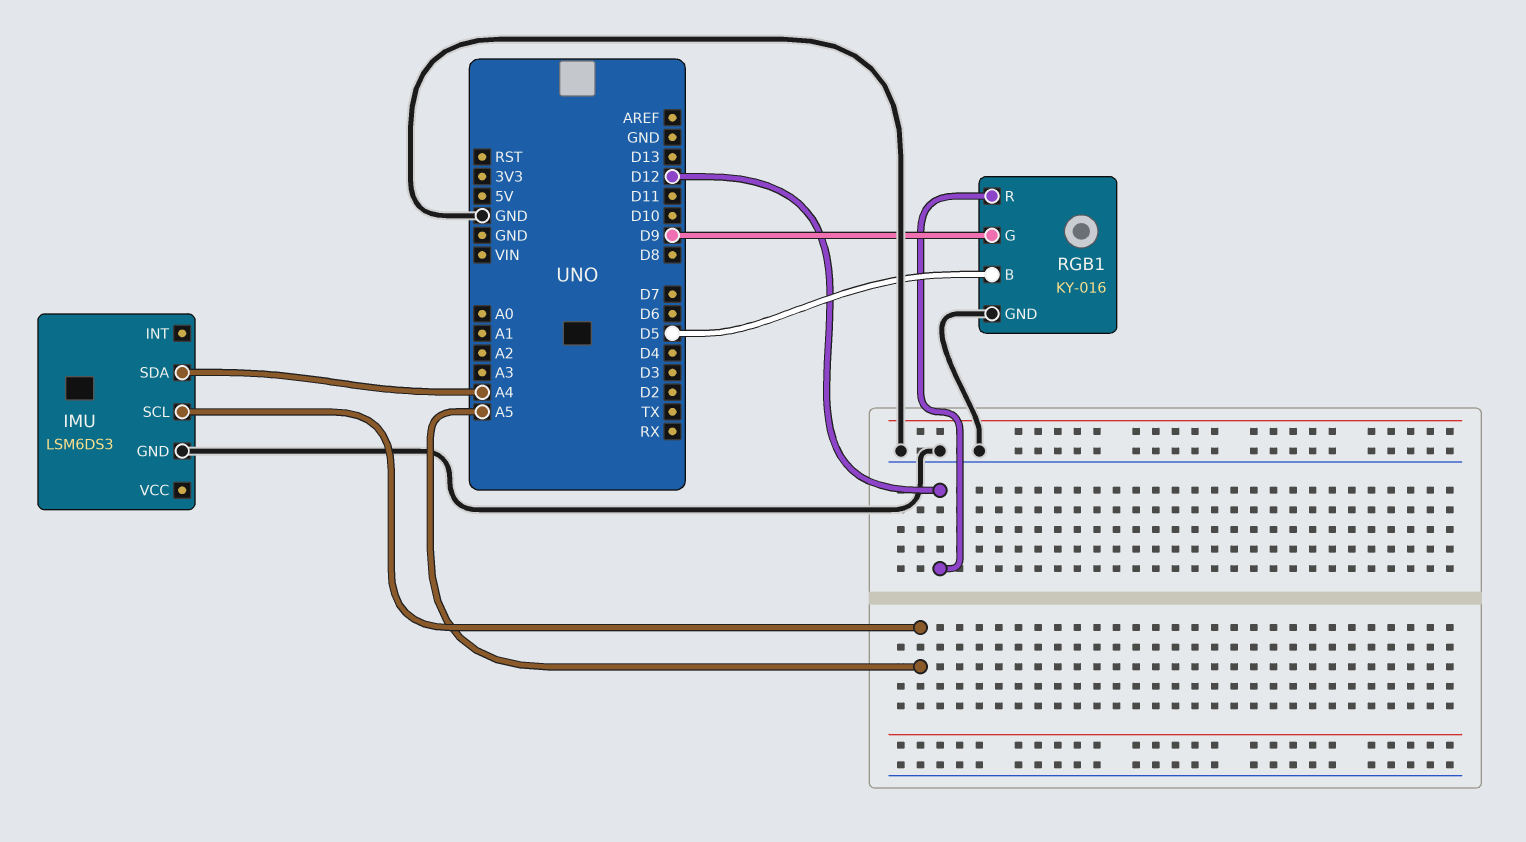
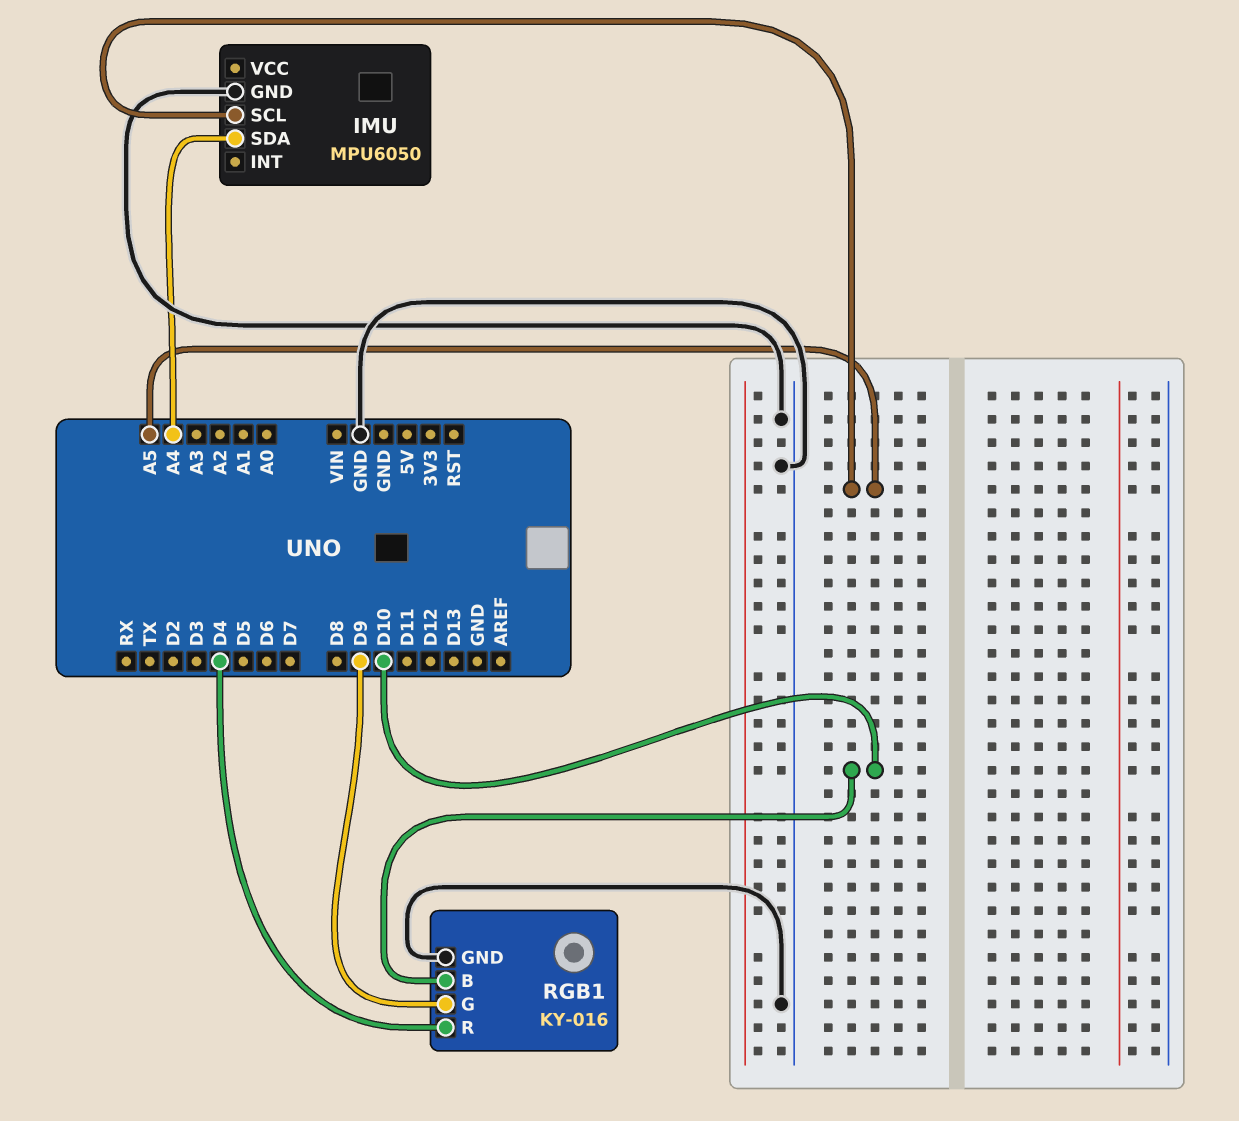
IMU: LSM6DS3 -> MPU6050
RGB1 pin B: D5 -> D10
RGB1 pin R: D12 -> D4

